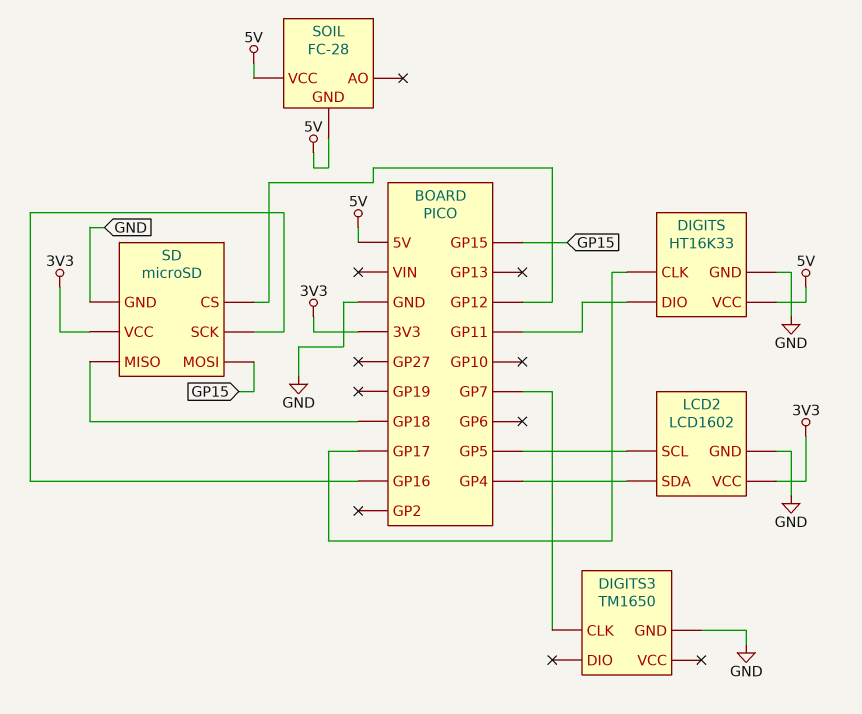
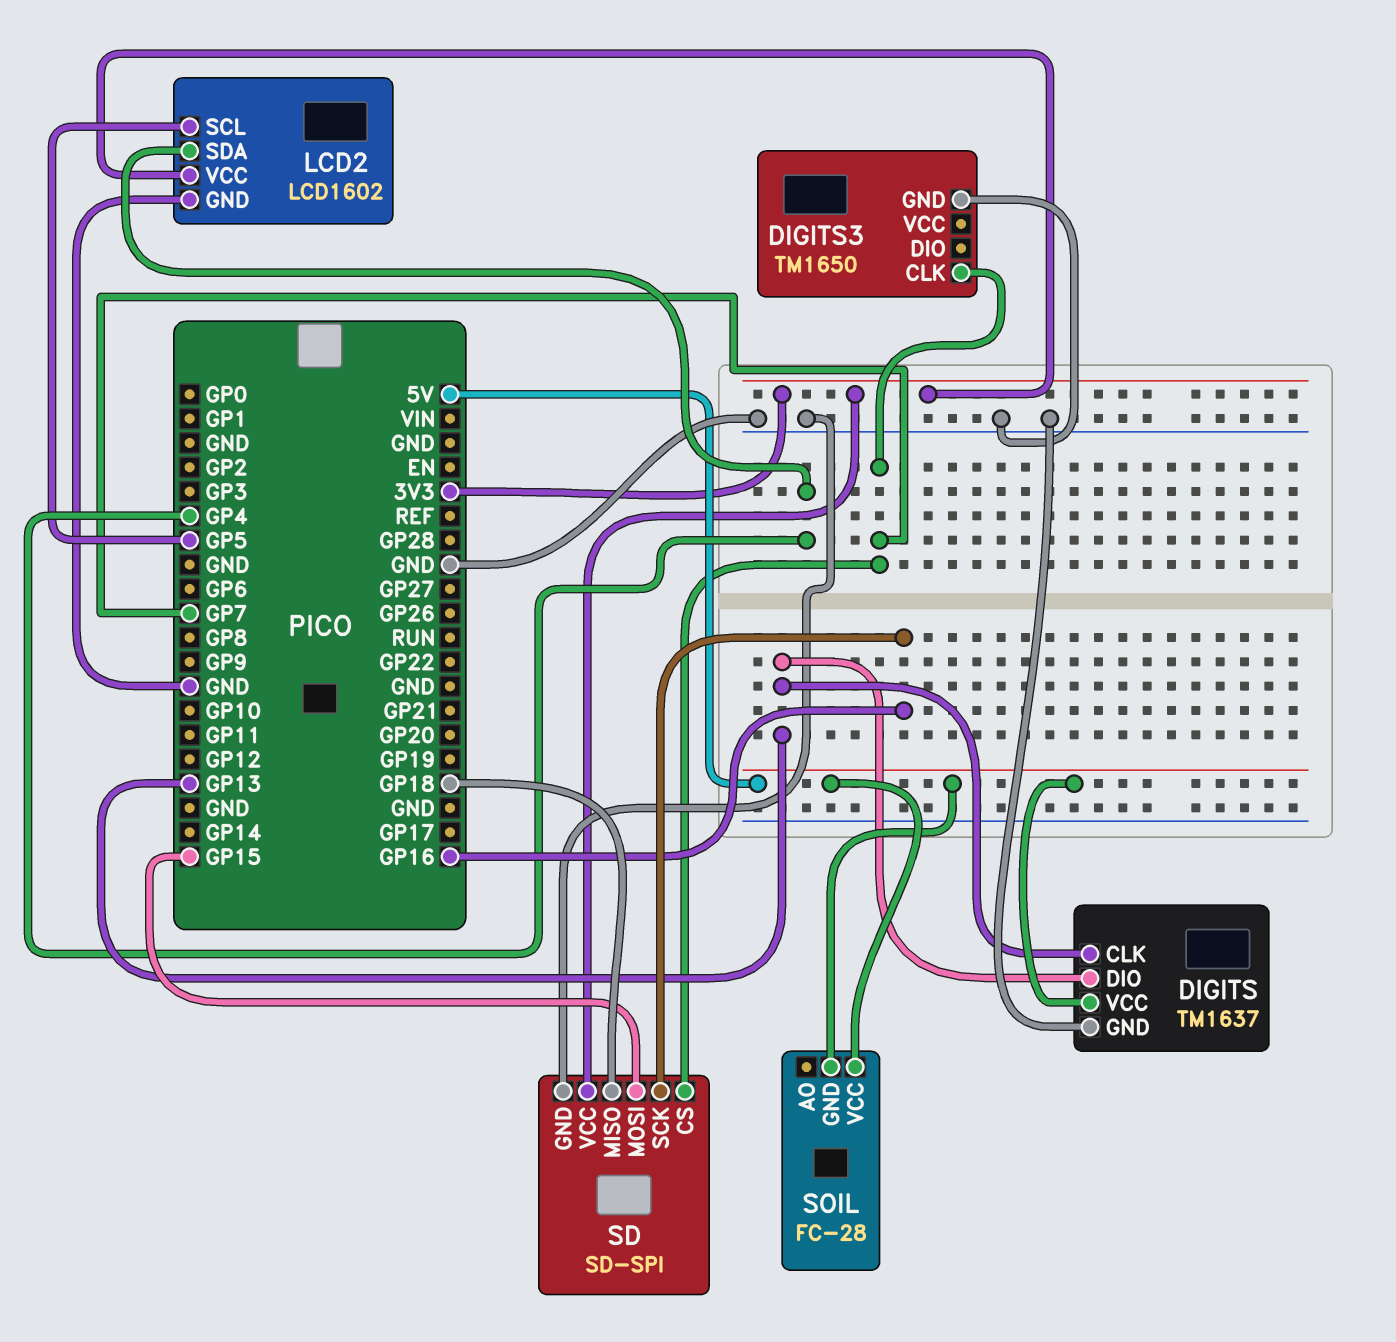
DIGITS: HT16K33 -> TM1637
DIGITS pin CLK: GP17 -> GP13
DIGITS pin DIO: GP11 -> GP13
SD: microSD -> SD-SPI
SD pin CS: GP12 -> GP7

